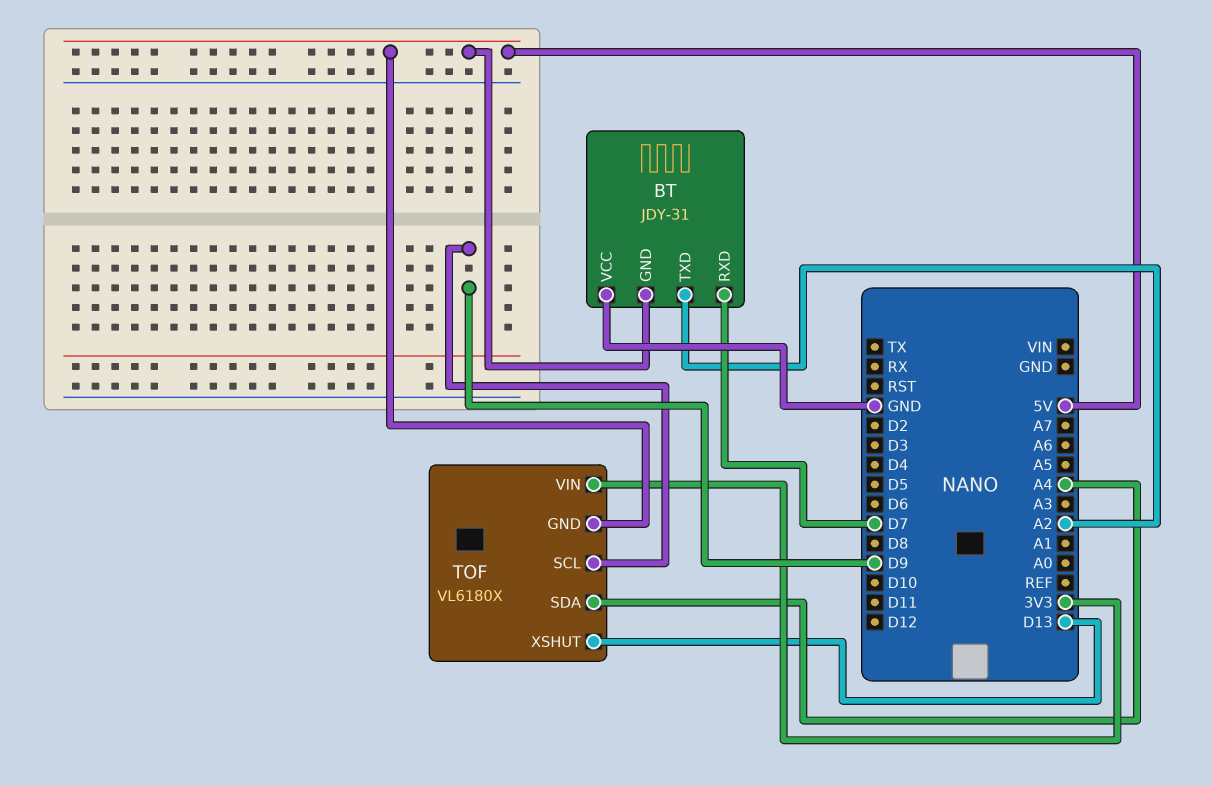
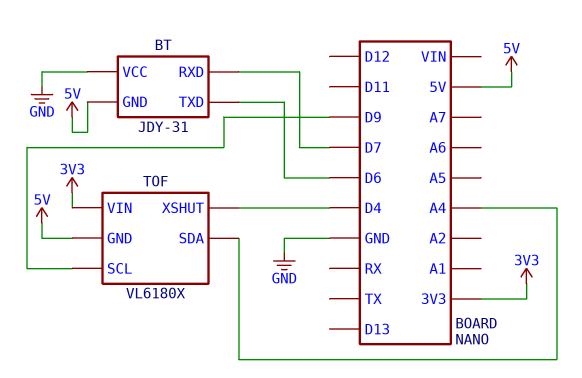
BT pin TXD: A2 -> D6
TOF pin XSHUT: D13 -> D4

